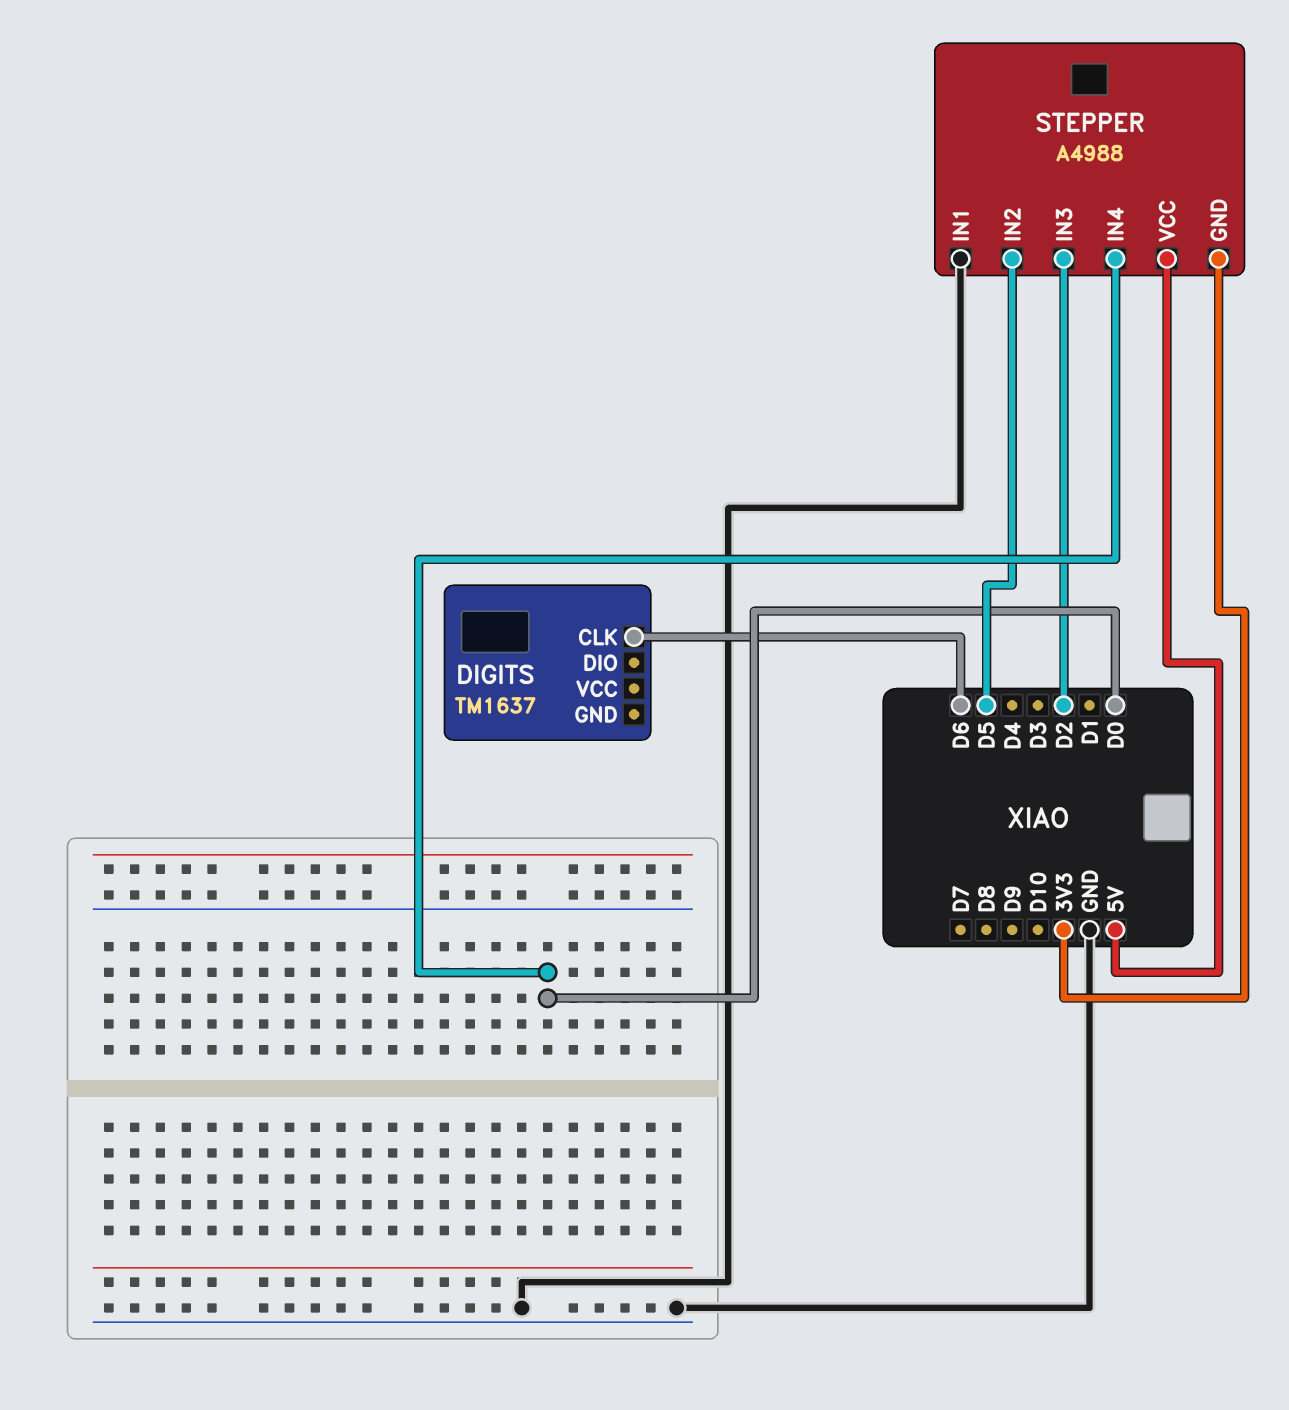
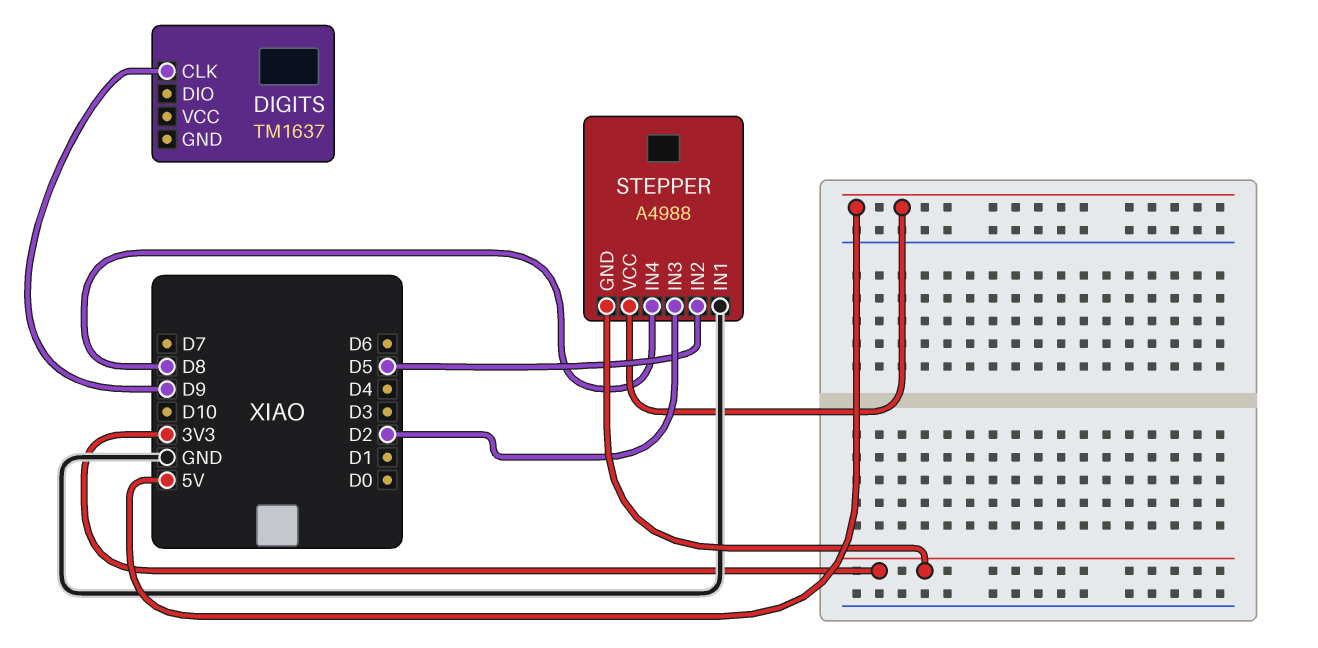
DIGITS pin CLK: D6 -> D9
STEPPER pin IN4: D0 -> D8

